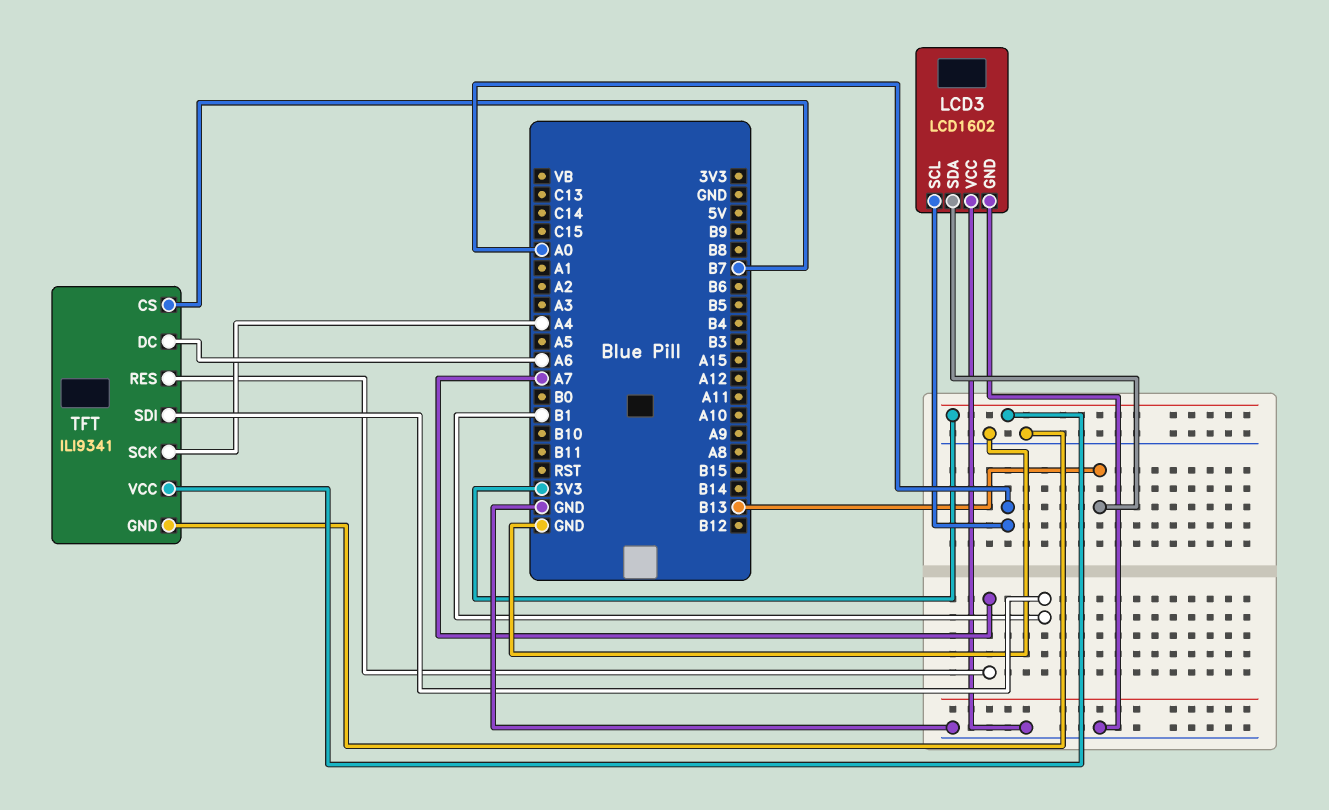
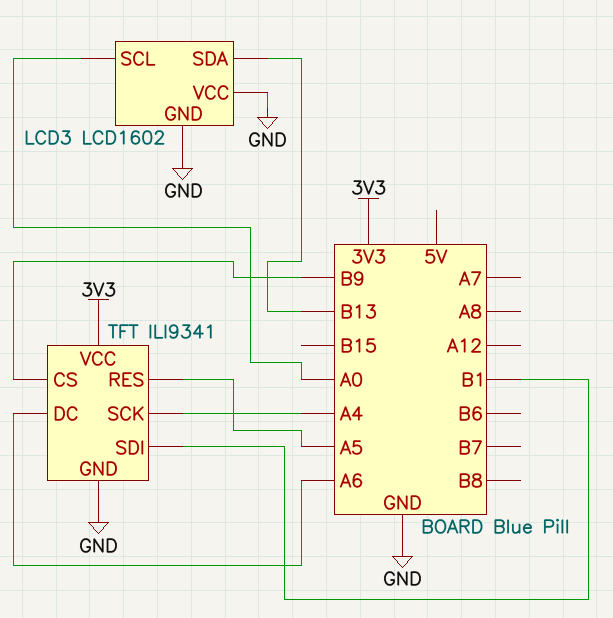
TFT pin CS: B7 -> B9
TFT pin RES: A7 -> A5

